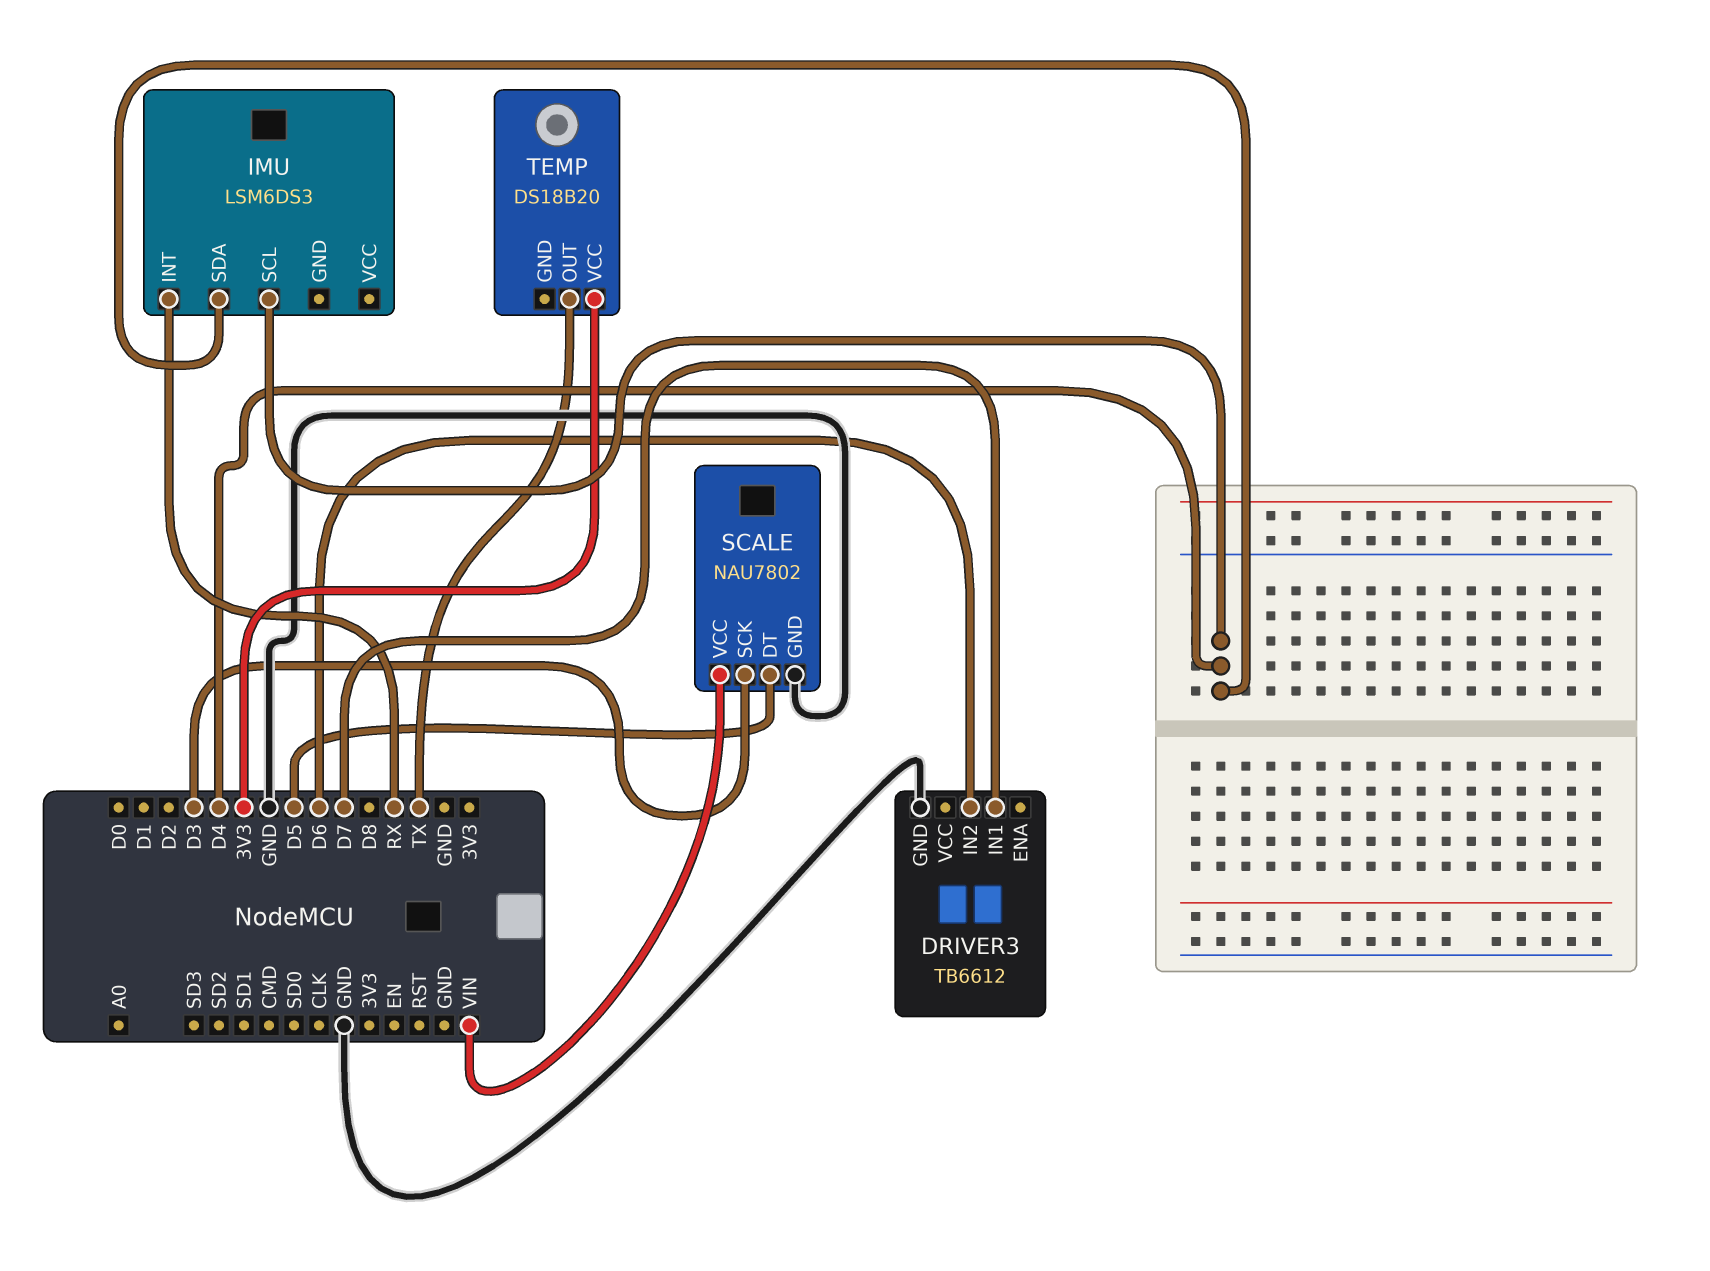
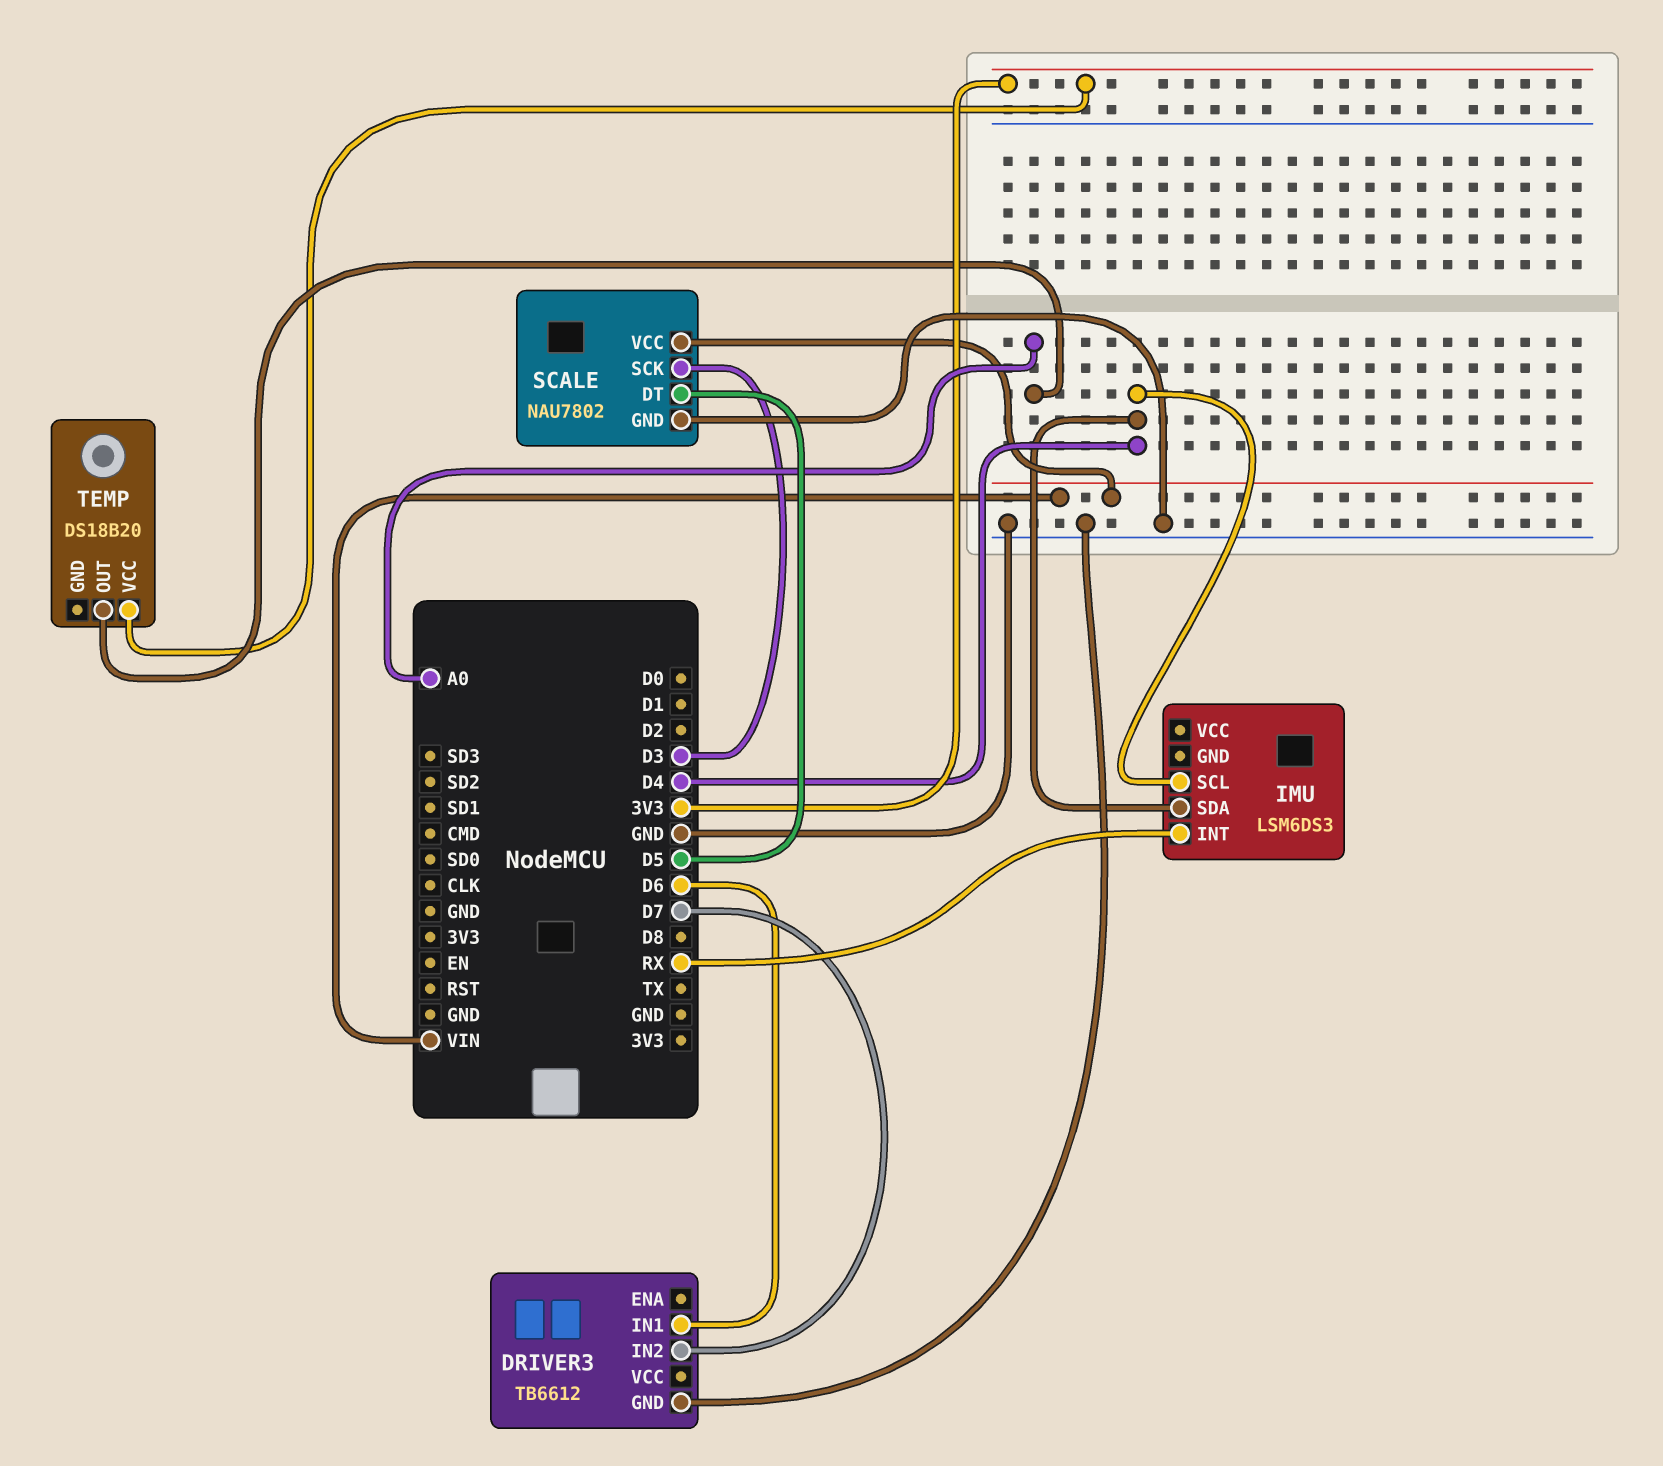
DRIVER3 pin IN1: D7 -> D6
DRIVER3 pin IN2: D6 -> D7
TEMP pin OUT: TX -> A0

